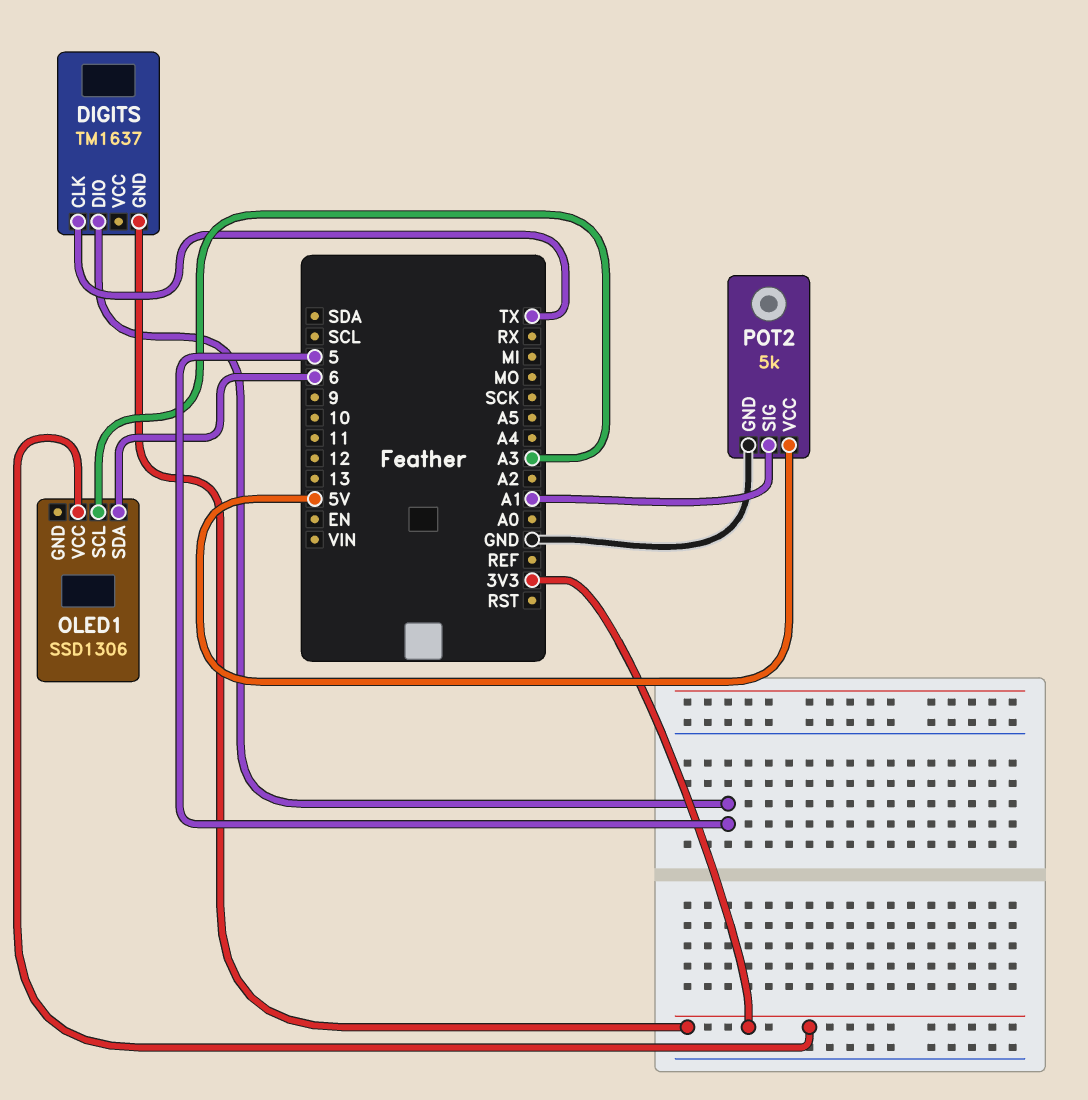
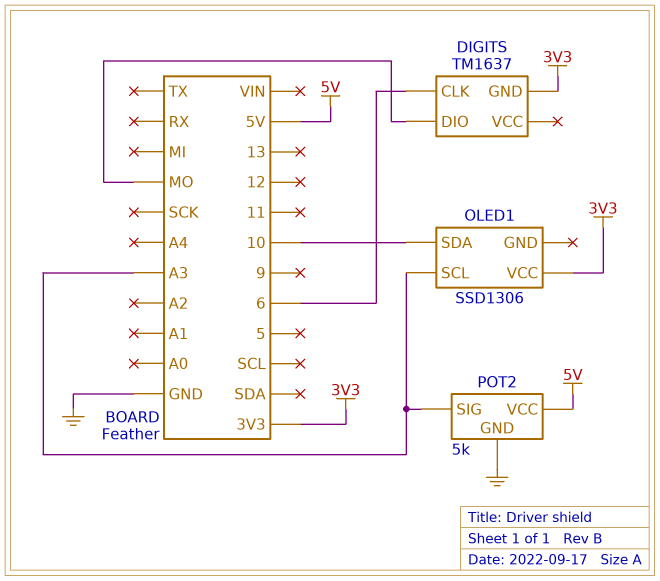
DIGITS pin CLK: TX -> 6
DIGITS pin DIO: 5 -> MO
OLED1 pin SDA: 6 -> 10
POT2 pin SIG: A1 -> A3

